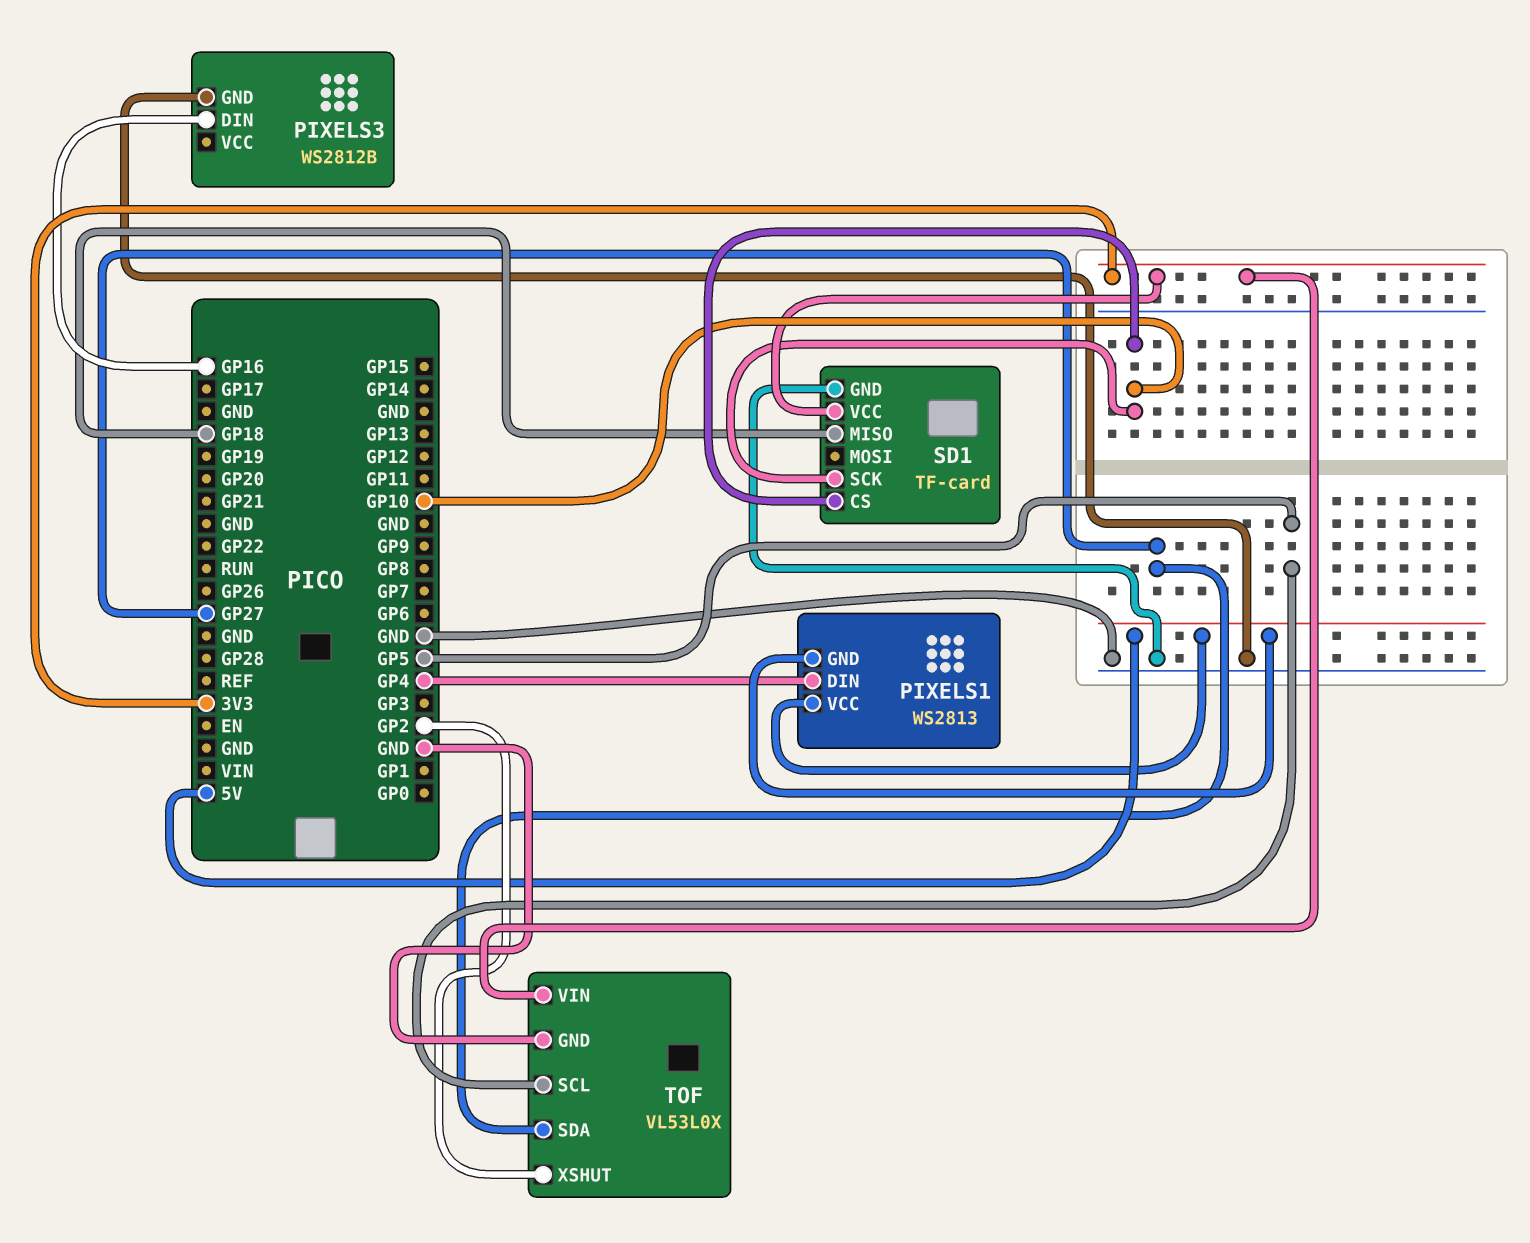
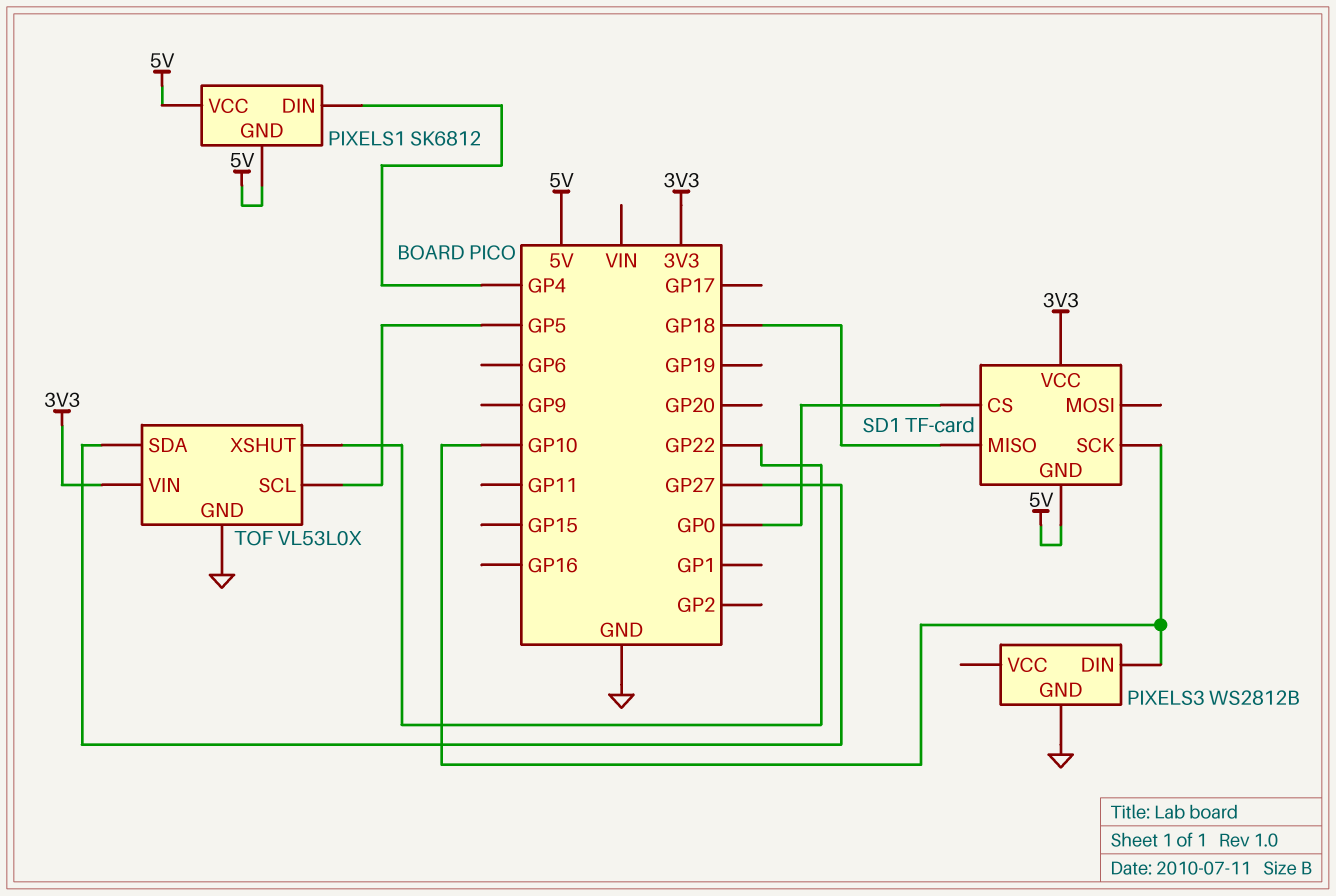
PIXELS1: WS2813 -> SK6812
PIXELS3 pin DIN: GP16 -> GP10
SD1 pin CS: GP10 -> GP0
SD1 pin GND: GND -> 5V
TOF pin XSHUT: GP2 -> GP22

